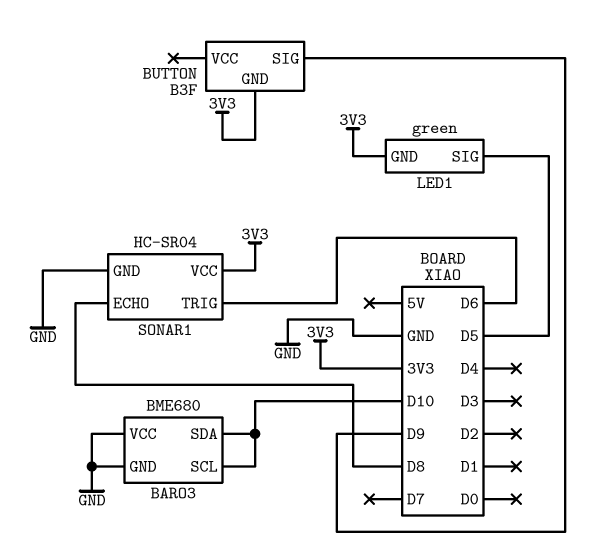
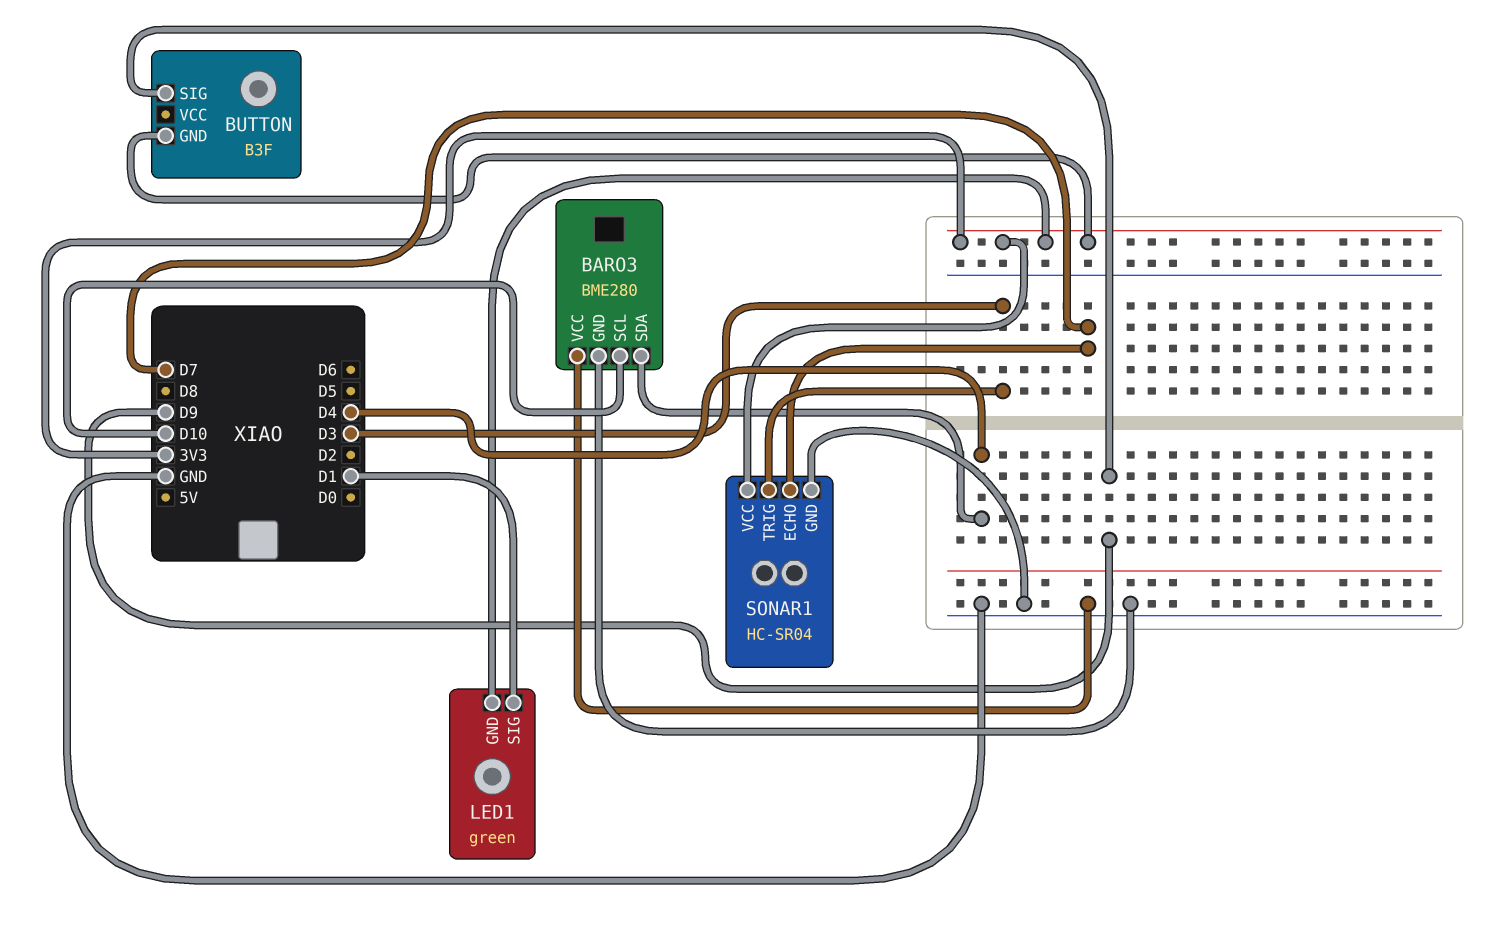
BARO3: BME680 -> BME280
BARO3 pin SDA: D10 -> D4
LED1 pin SIG: D5 -> D1
SONAR1 pin ECHO: D8 -> D7
SONAR1 pin TRIG: D6 -> D3

